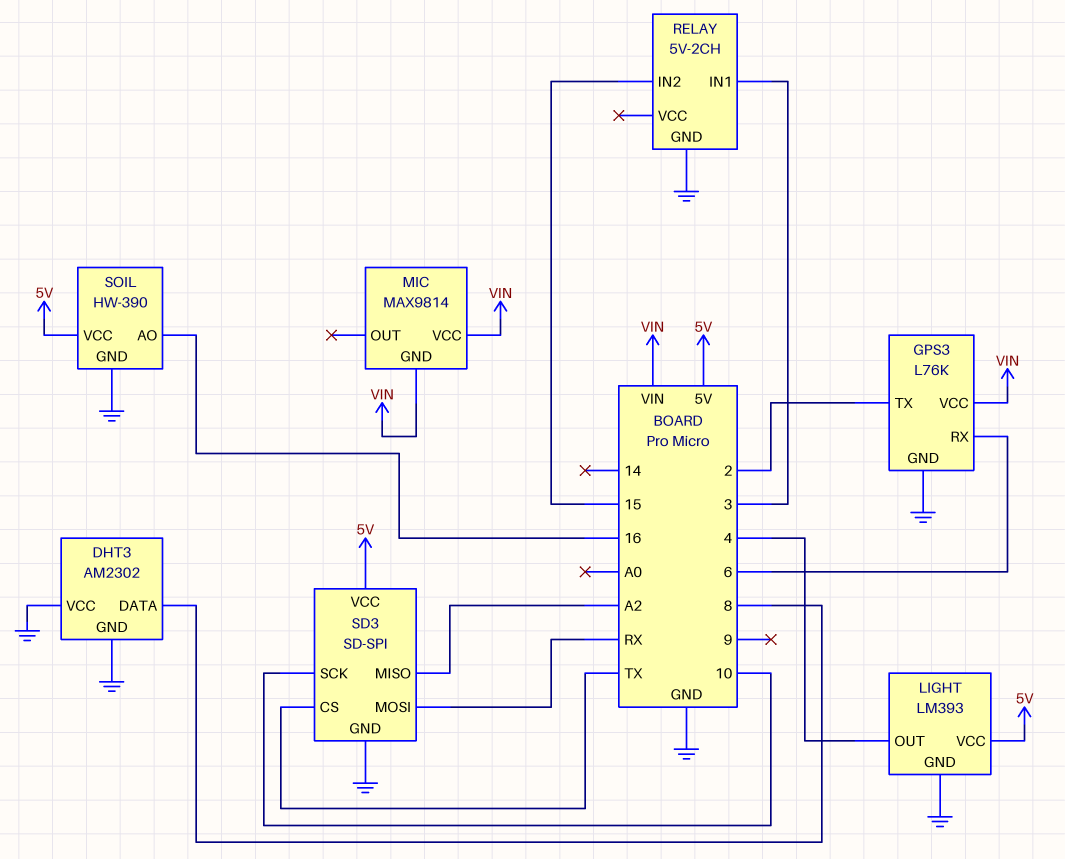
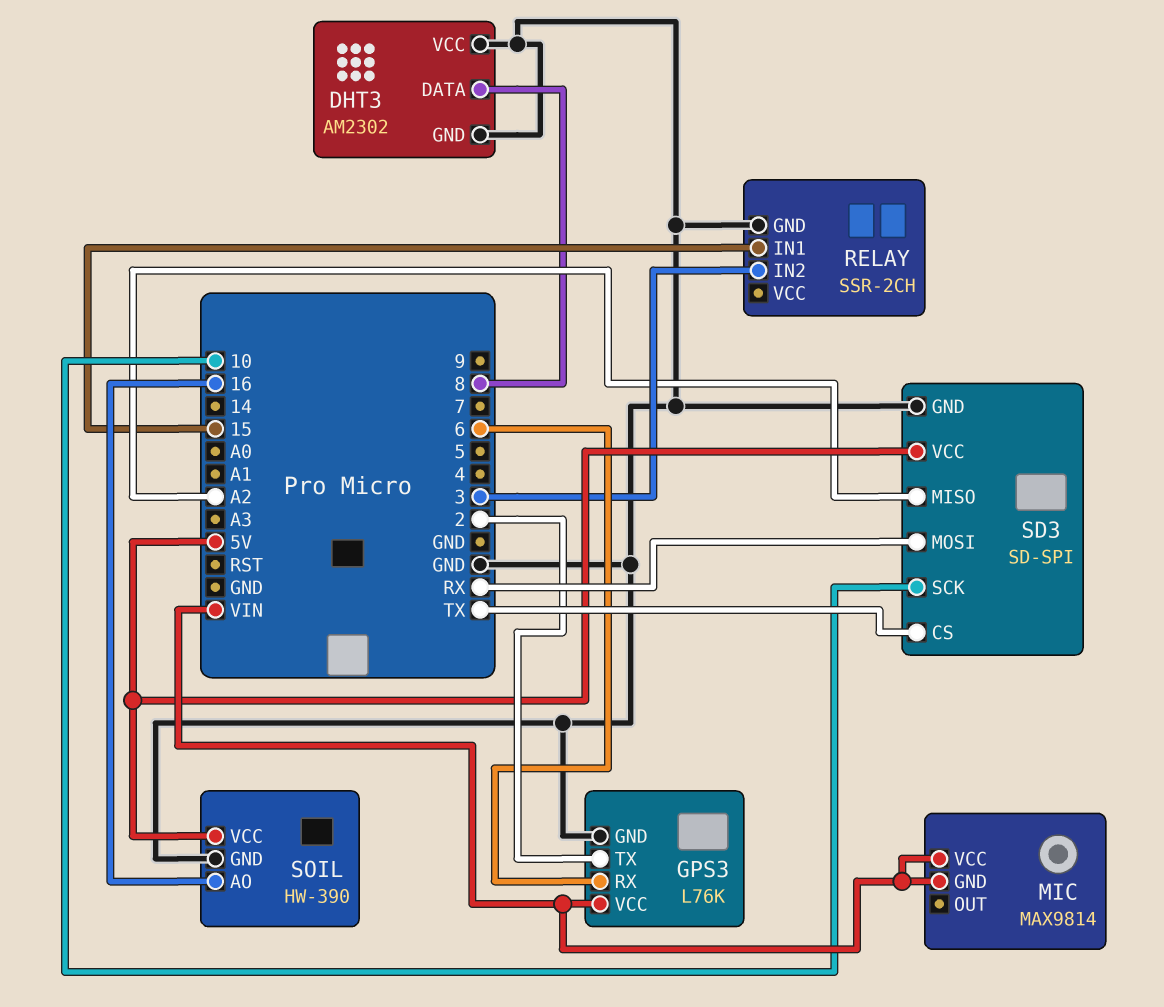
LIGHT: LM393 -> none
LIGHT pin GND: GND -> none
LIGHT pin OUT: 4 -> none
LIGHT pin VCC: 5V -> none
RELAY: 5V-2CH -> SSR-2CH
RELAY pin IN1: 3 -> 15
RELAY pin IN2: 15 -> 3

